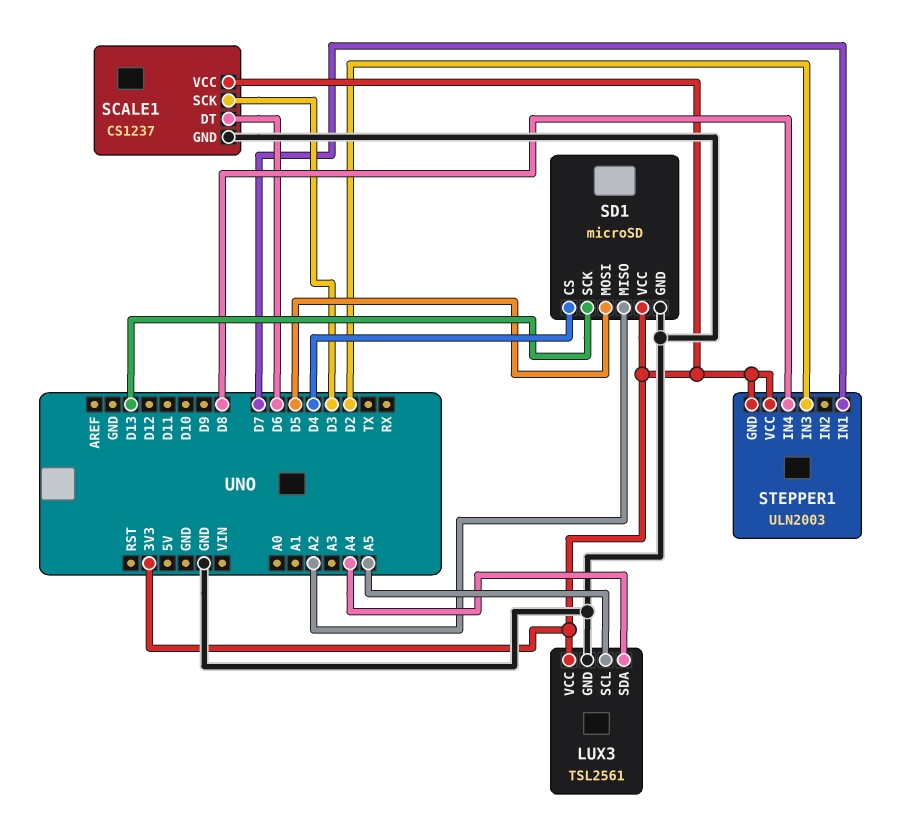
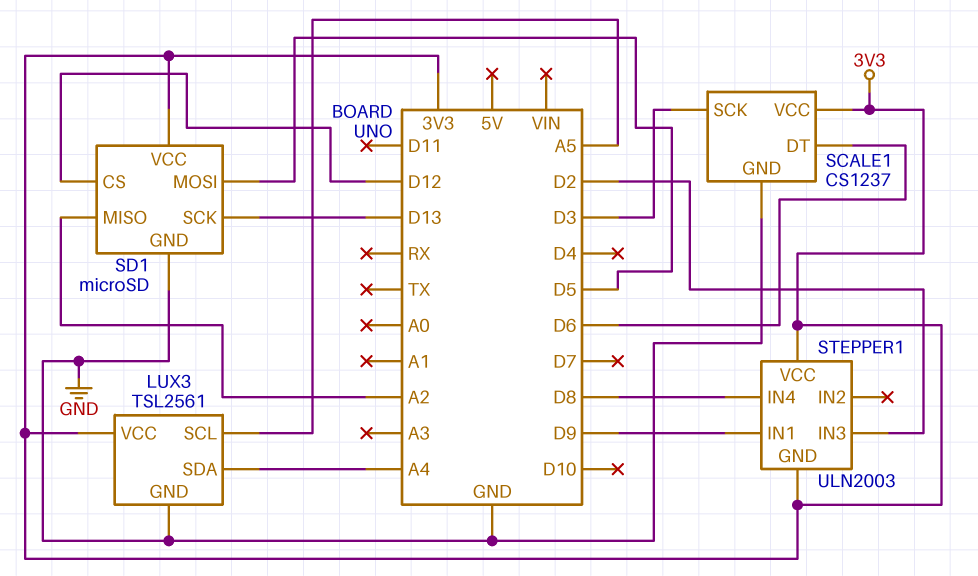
SD1 pin CS: D4 -> D12
STEPPER1 pin IN1: D7 -> D9

